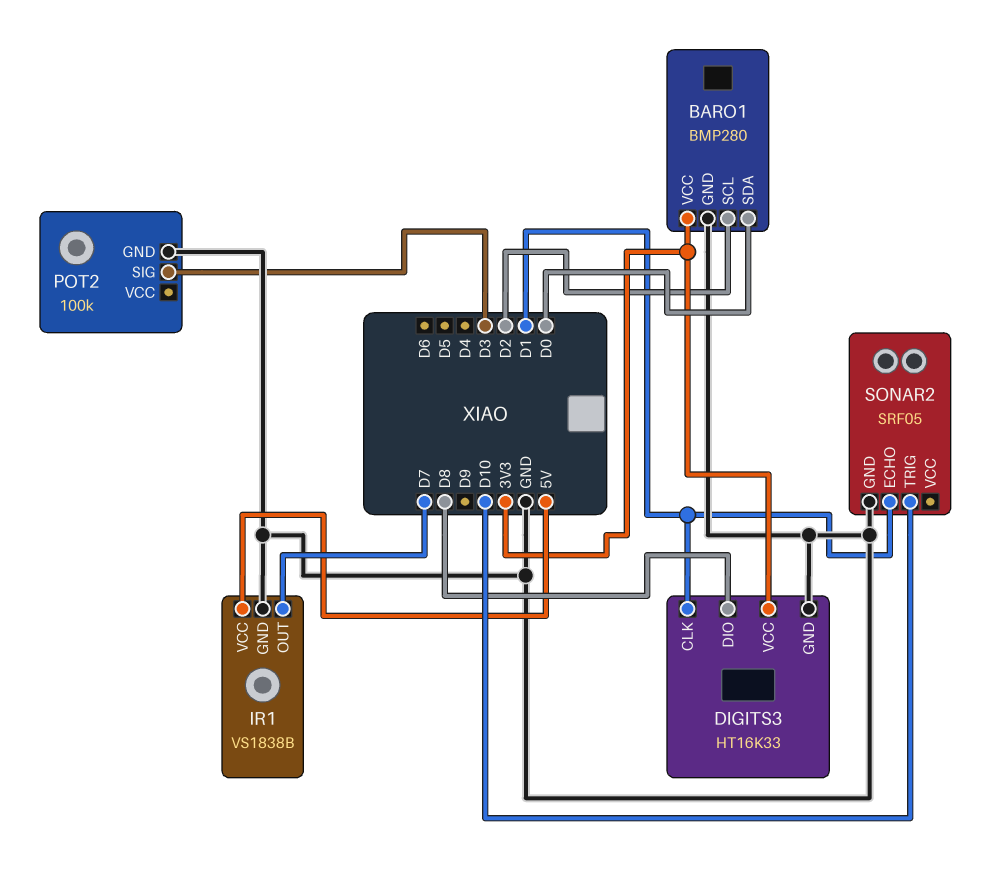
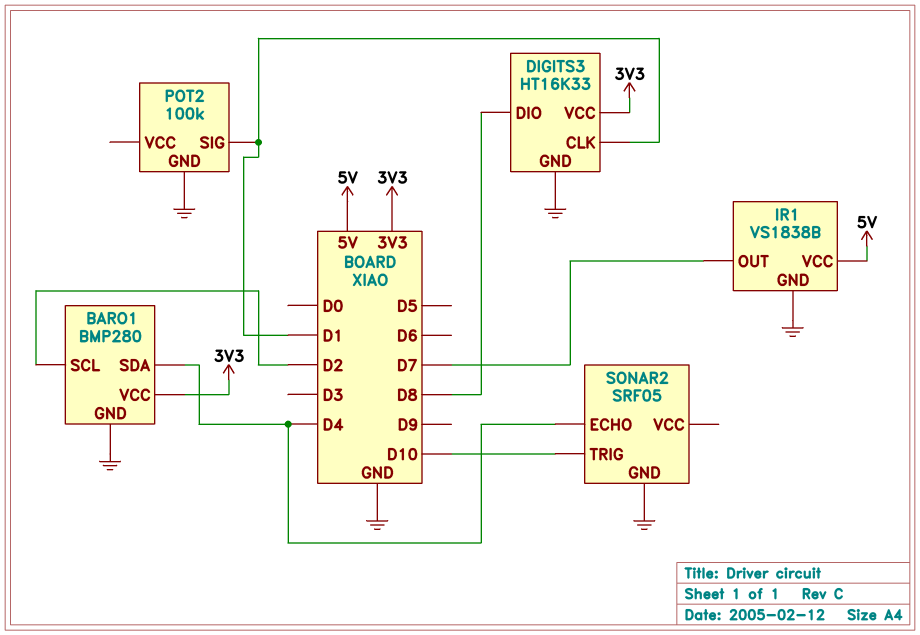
BARO1 pin SDA: D0 -> D4
POT2 pin SIG: D3 -> D1
SONAR2 pin ECHO: D1 -> D4

